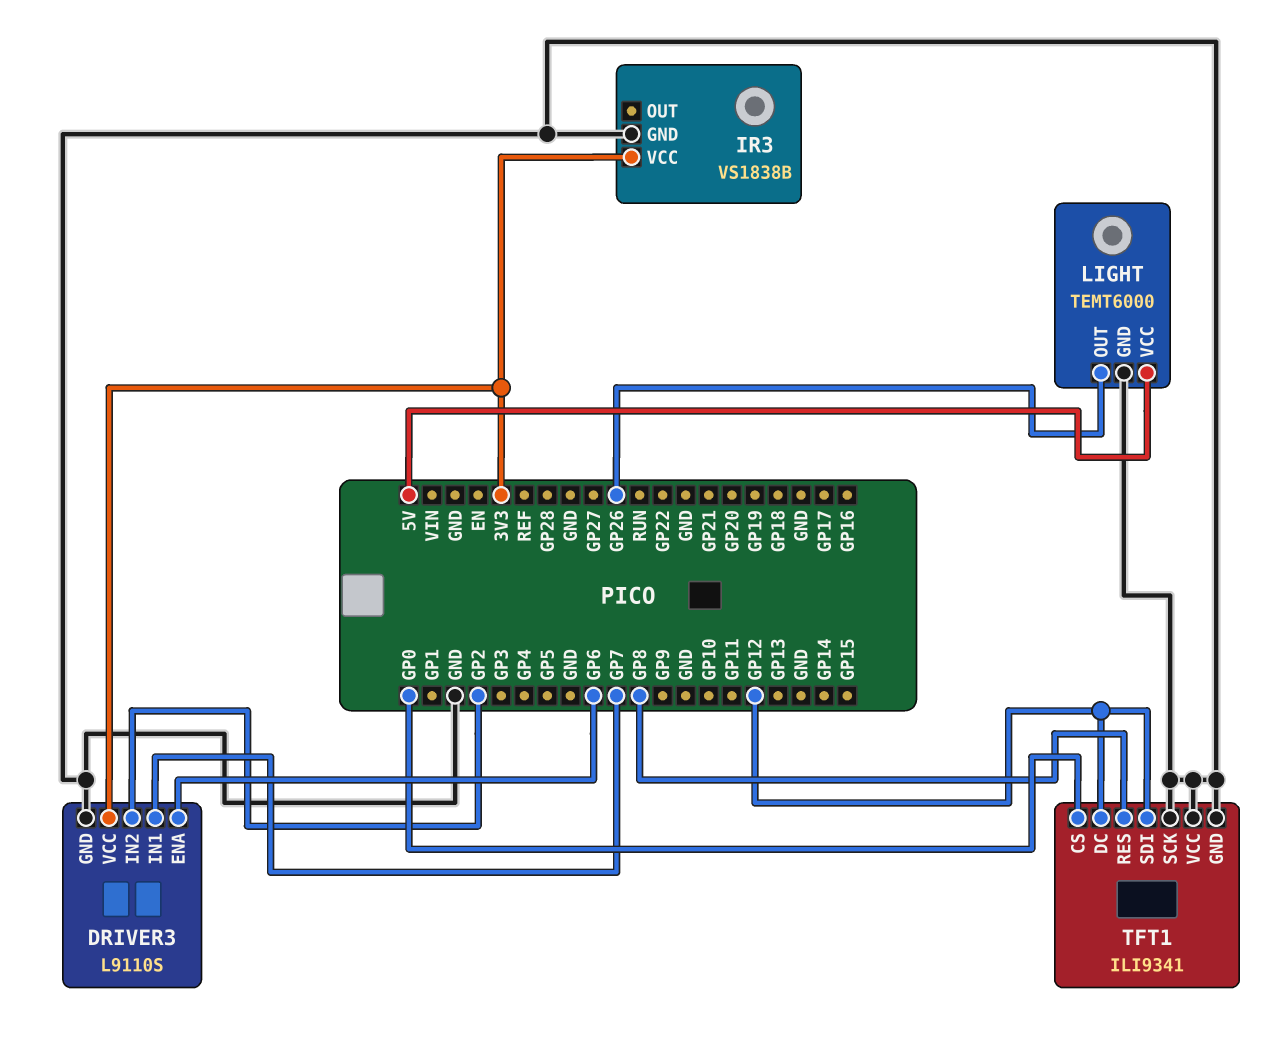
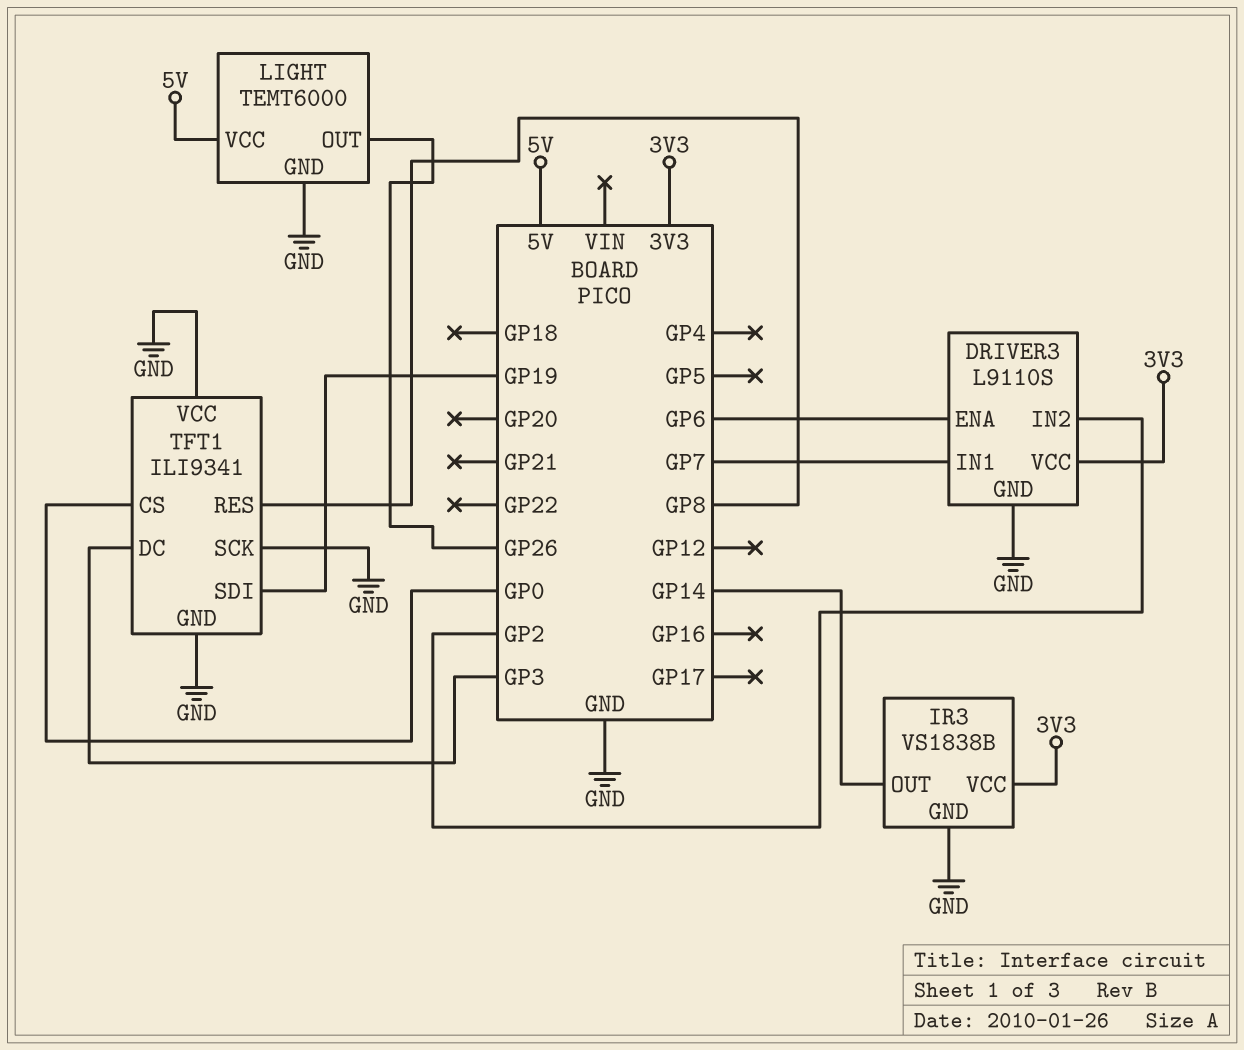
IR3 pin OUT: none -> GP14
TFT1 pin DC: GP12 -> GP3
TFT1 pin SDI: GP12 -> GP19

